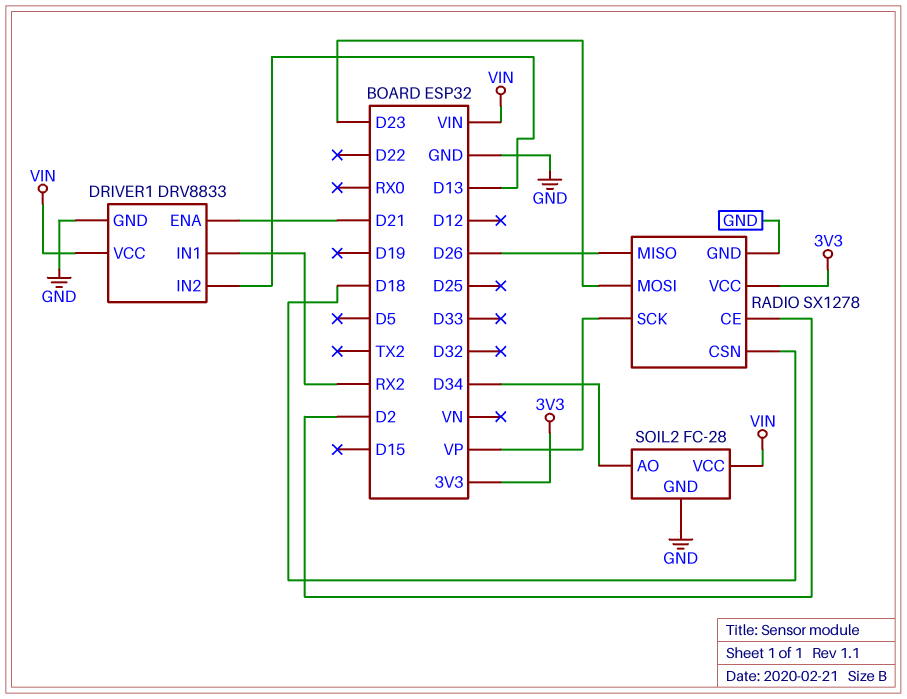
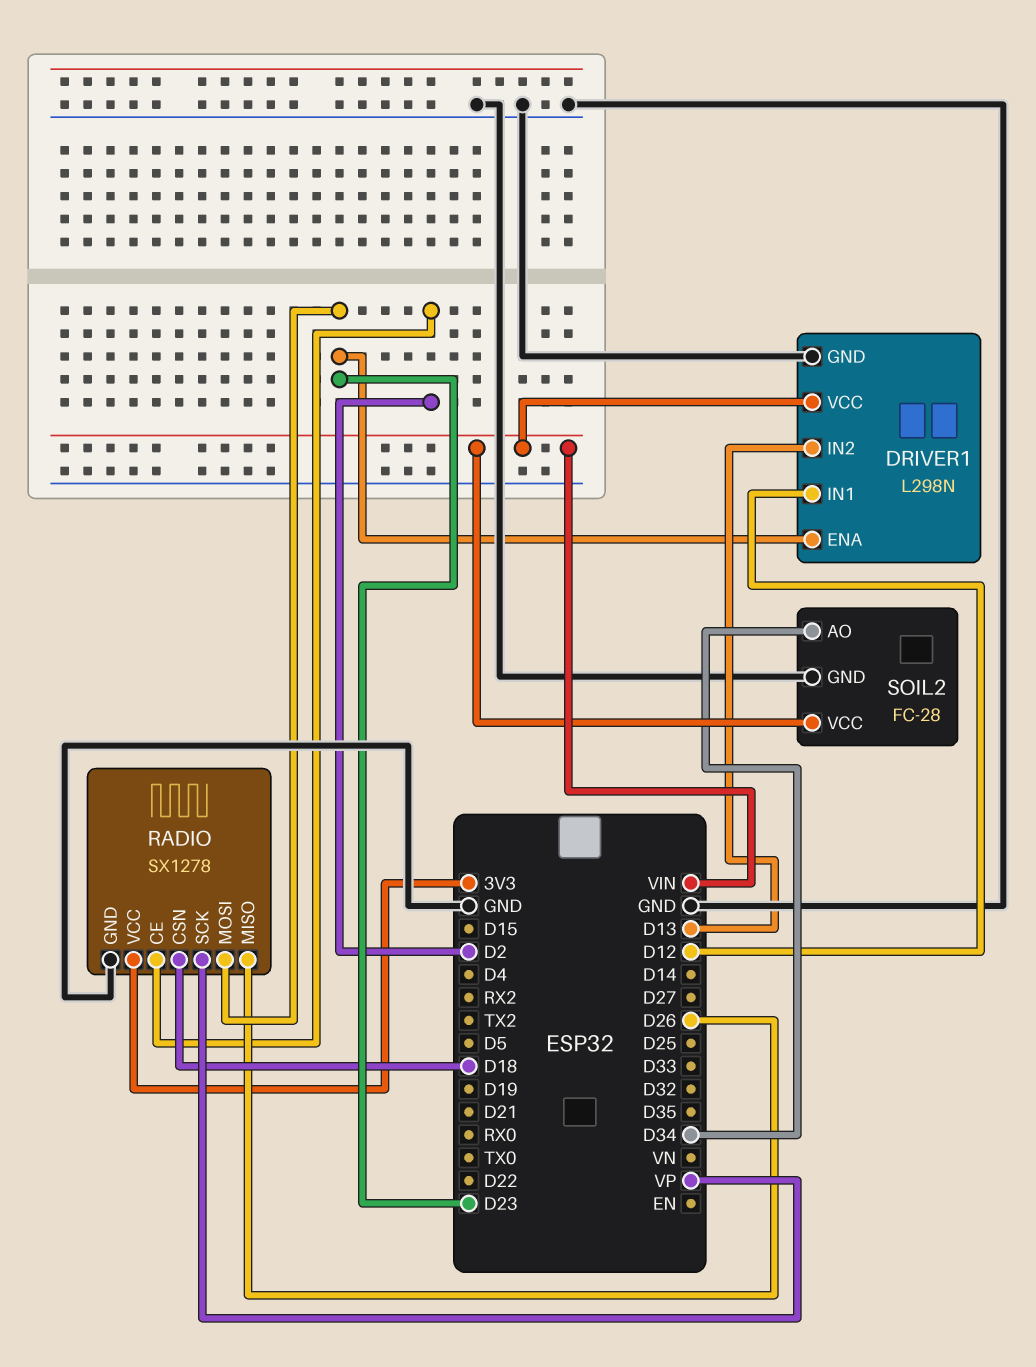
DRIVER1: DRV8833 -> L298N
DRIVER1 pin ENA: D21 -> D23
DRIVER1 pin IN1: RX2 -> D12

